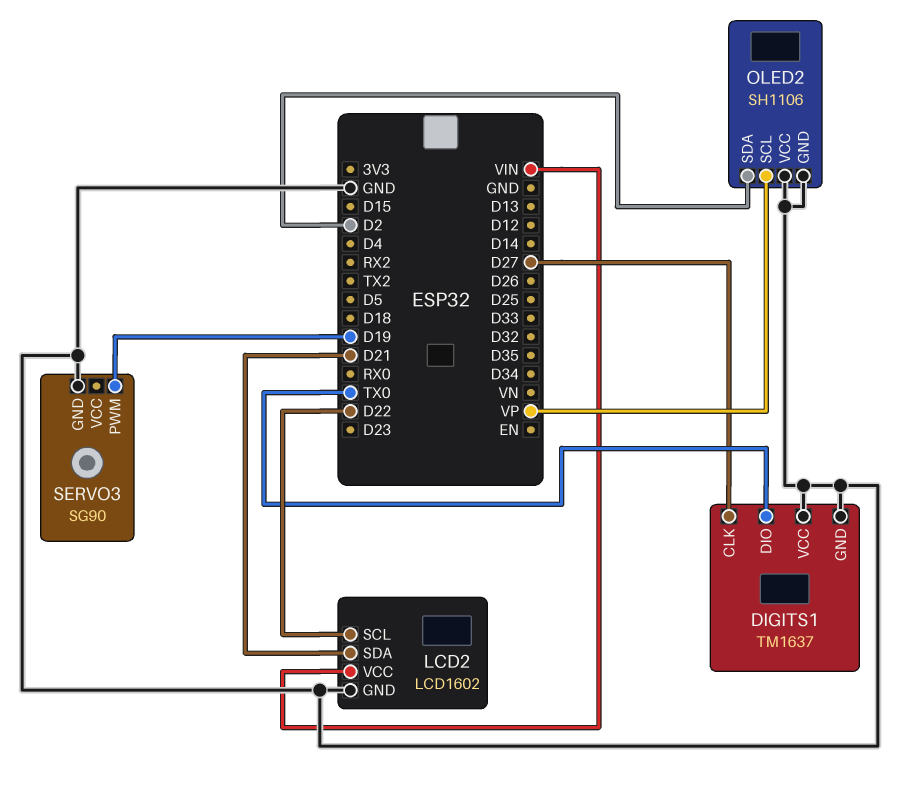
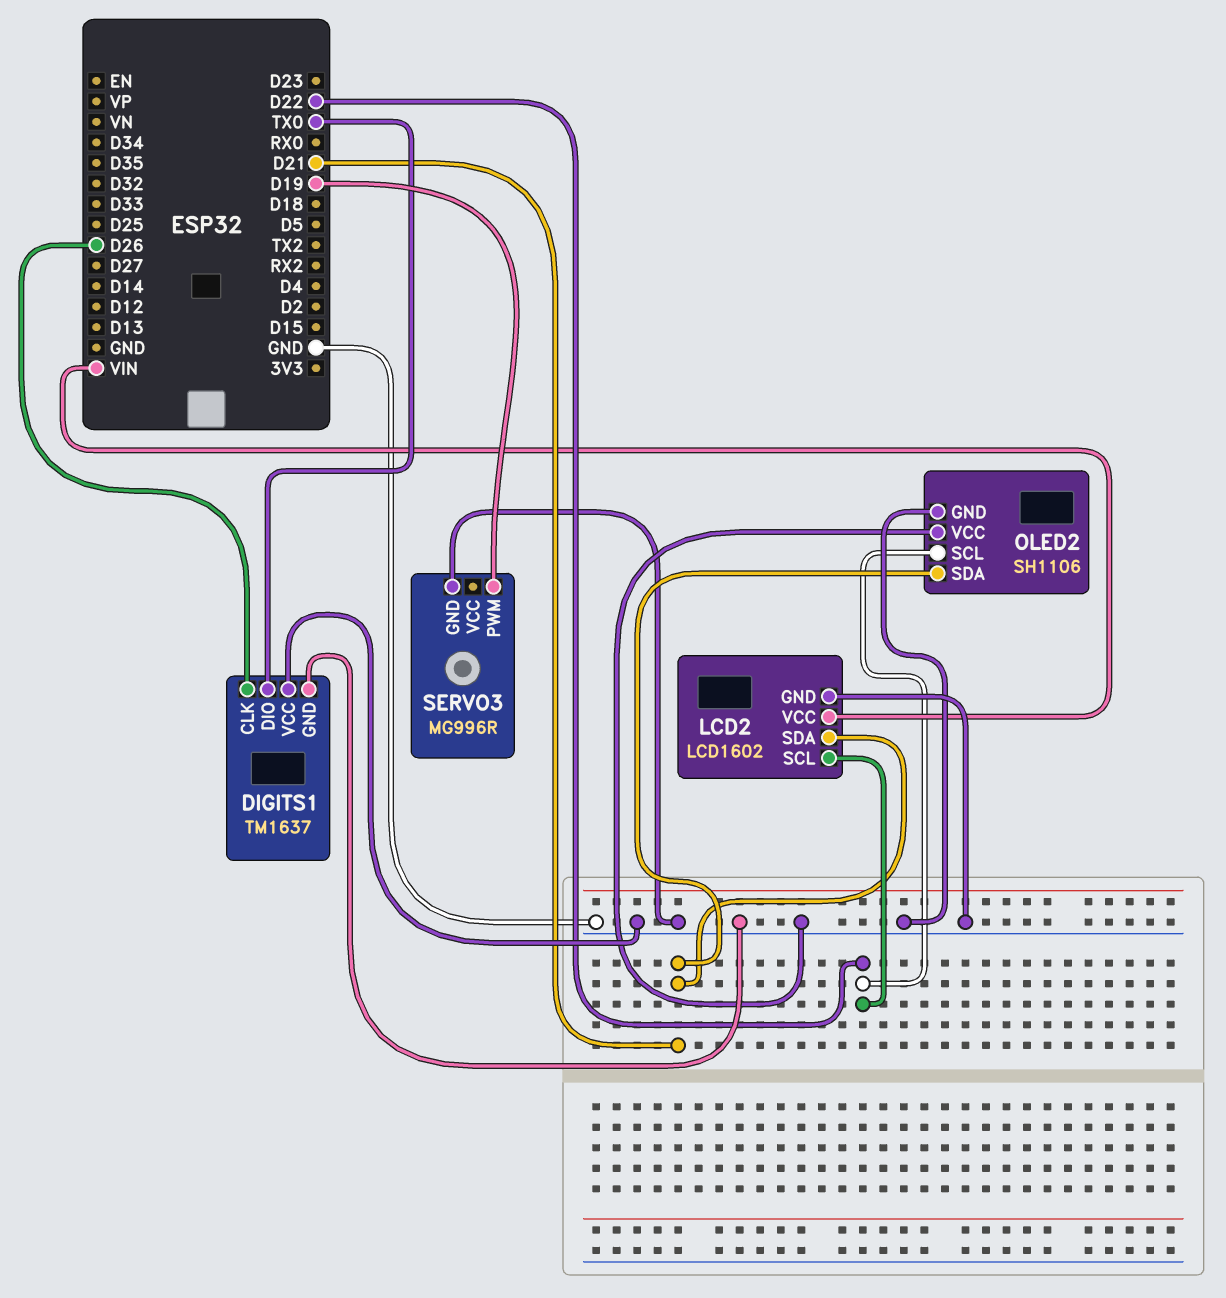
DIGITS1 pin CLK: D27 -> D26
OLED2 pin SCL: VP -> D22
OLED2 pin SDA: D2 -> D21
SERVO3: SG90 -> MG996R

